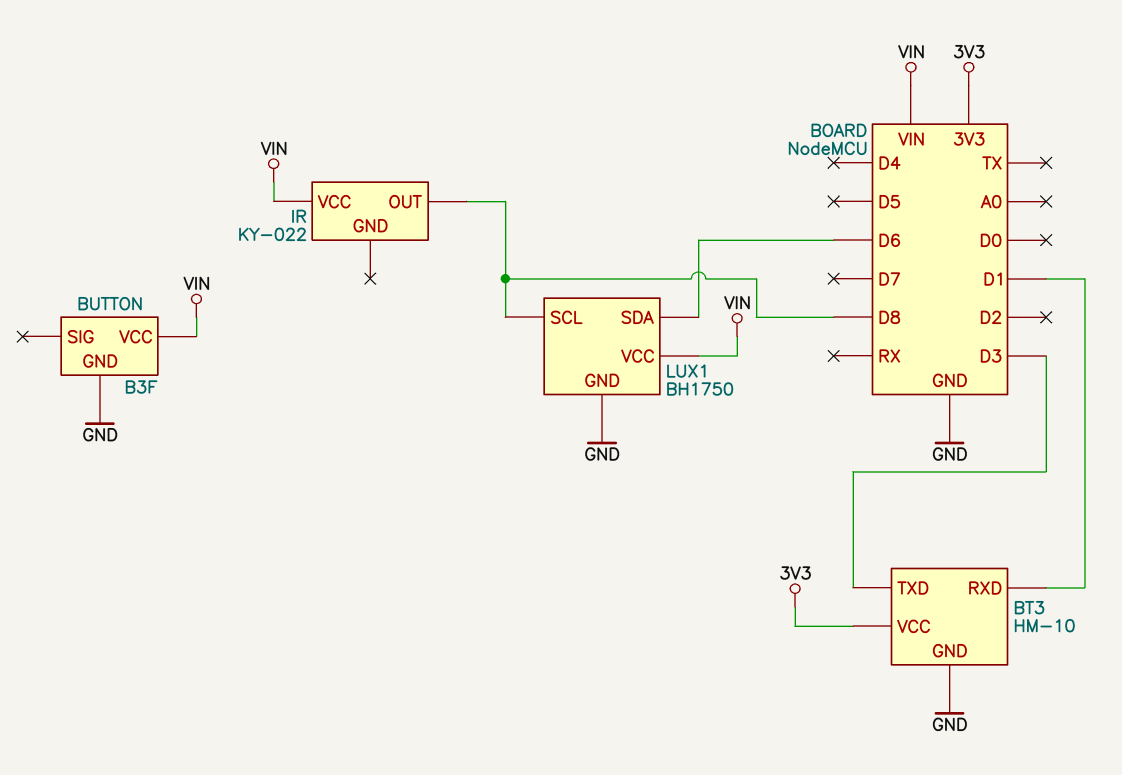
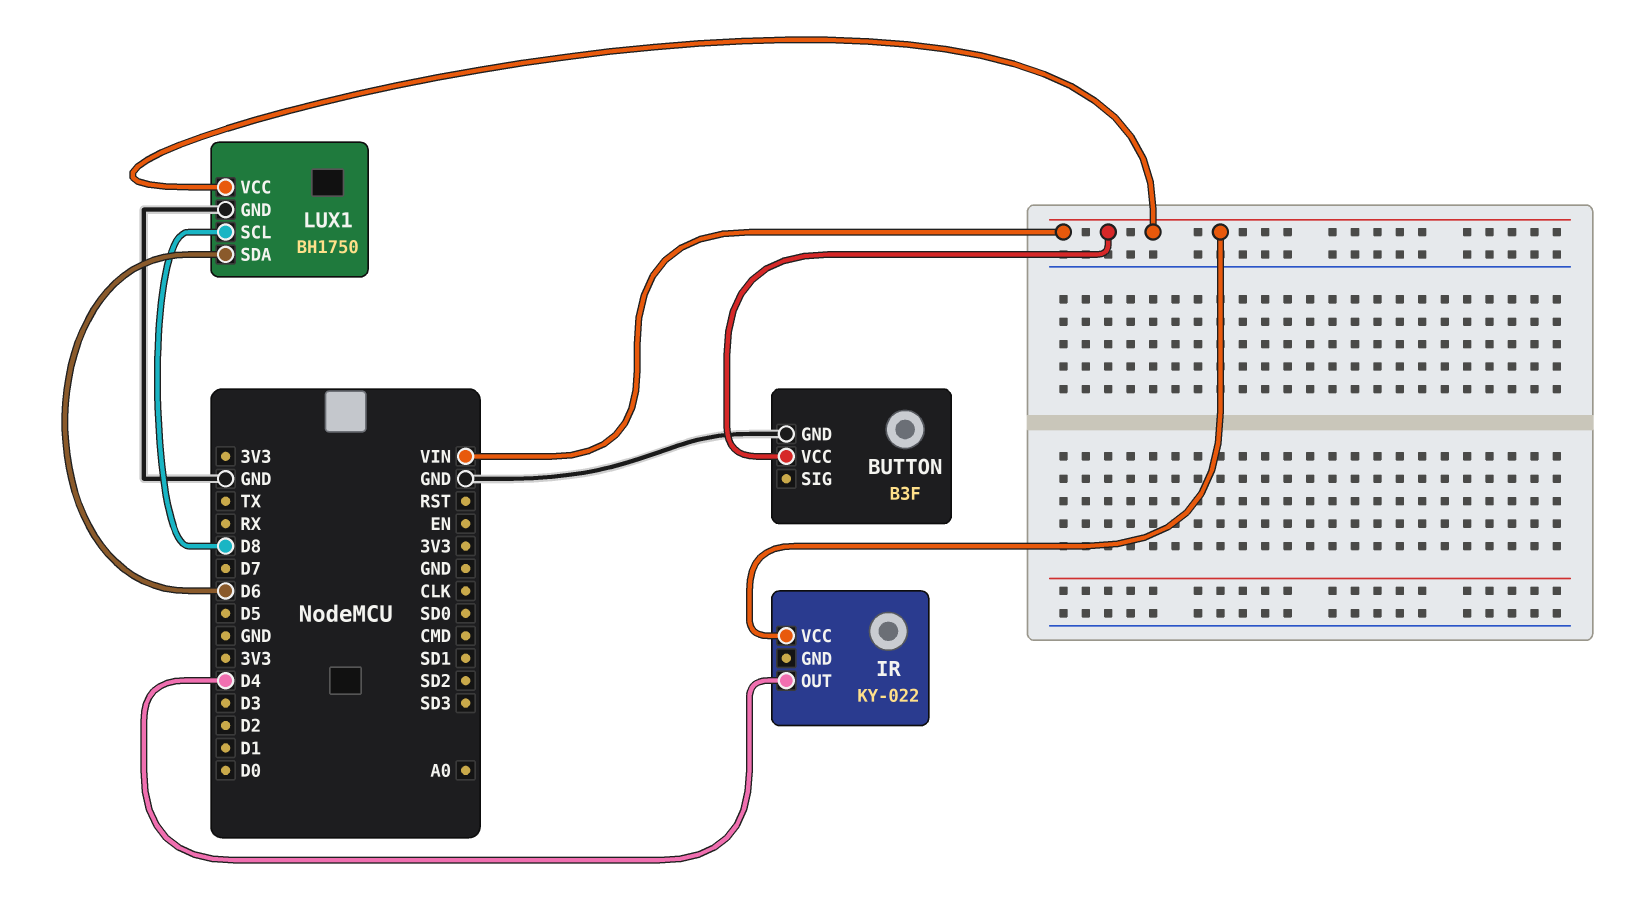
BT3: HM-10 -> none
BT3 pin GND: GND -> none
BT3 pin RXD: D1 -> none
BT3 pin TXD: D3 -> none
BT3 pin VCC: 3V3 -> none
IR pin OUT: D8 -> D4

